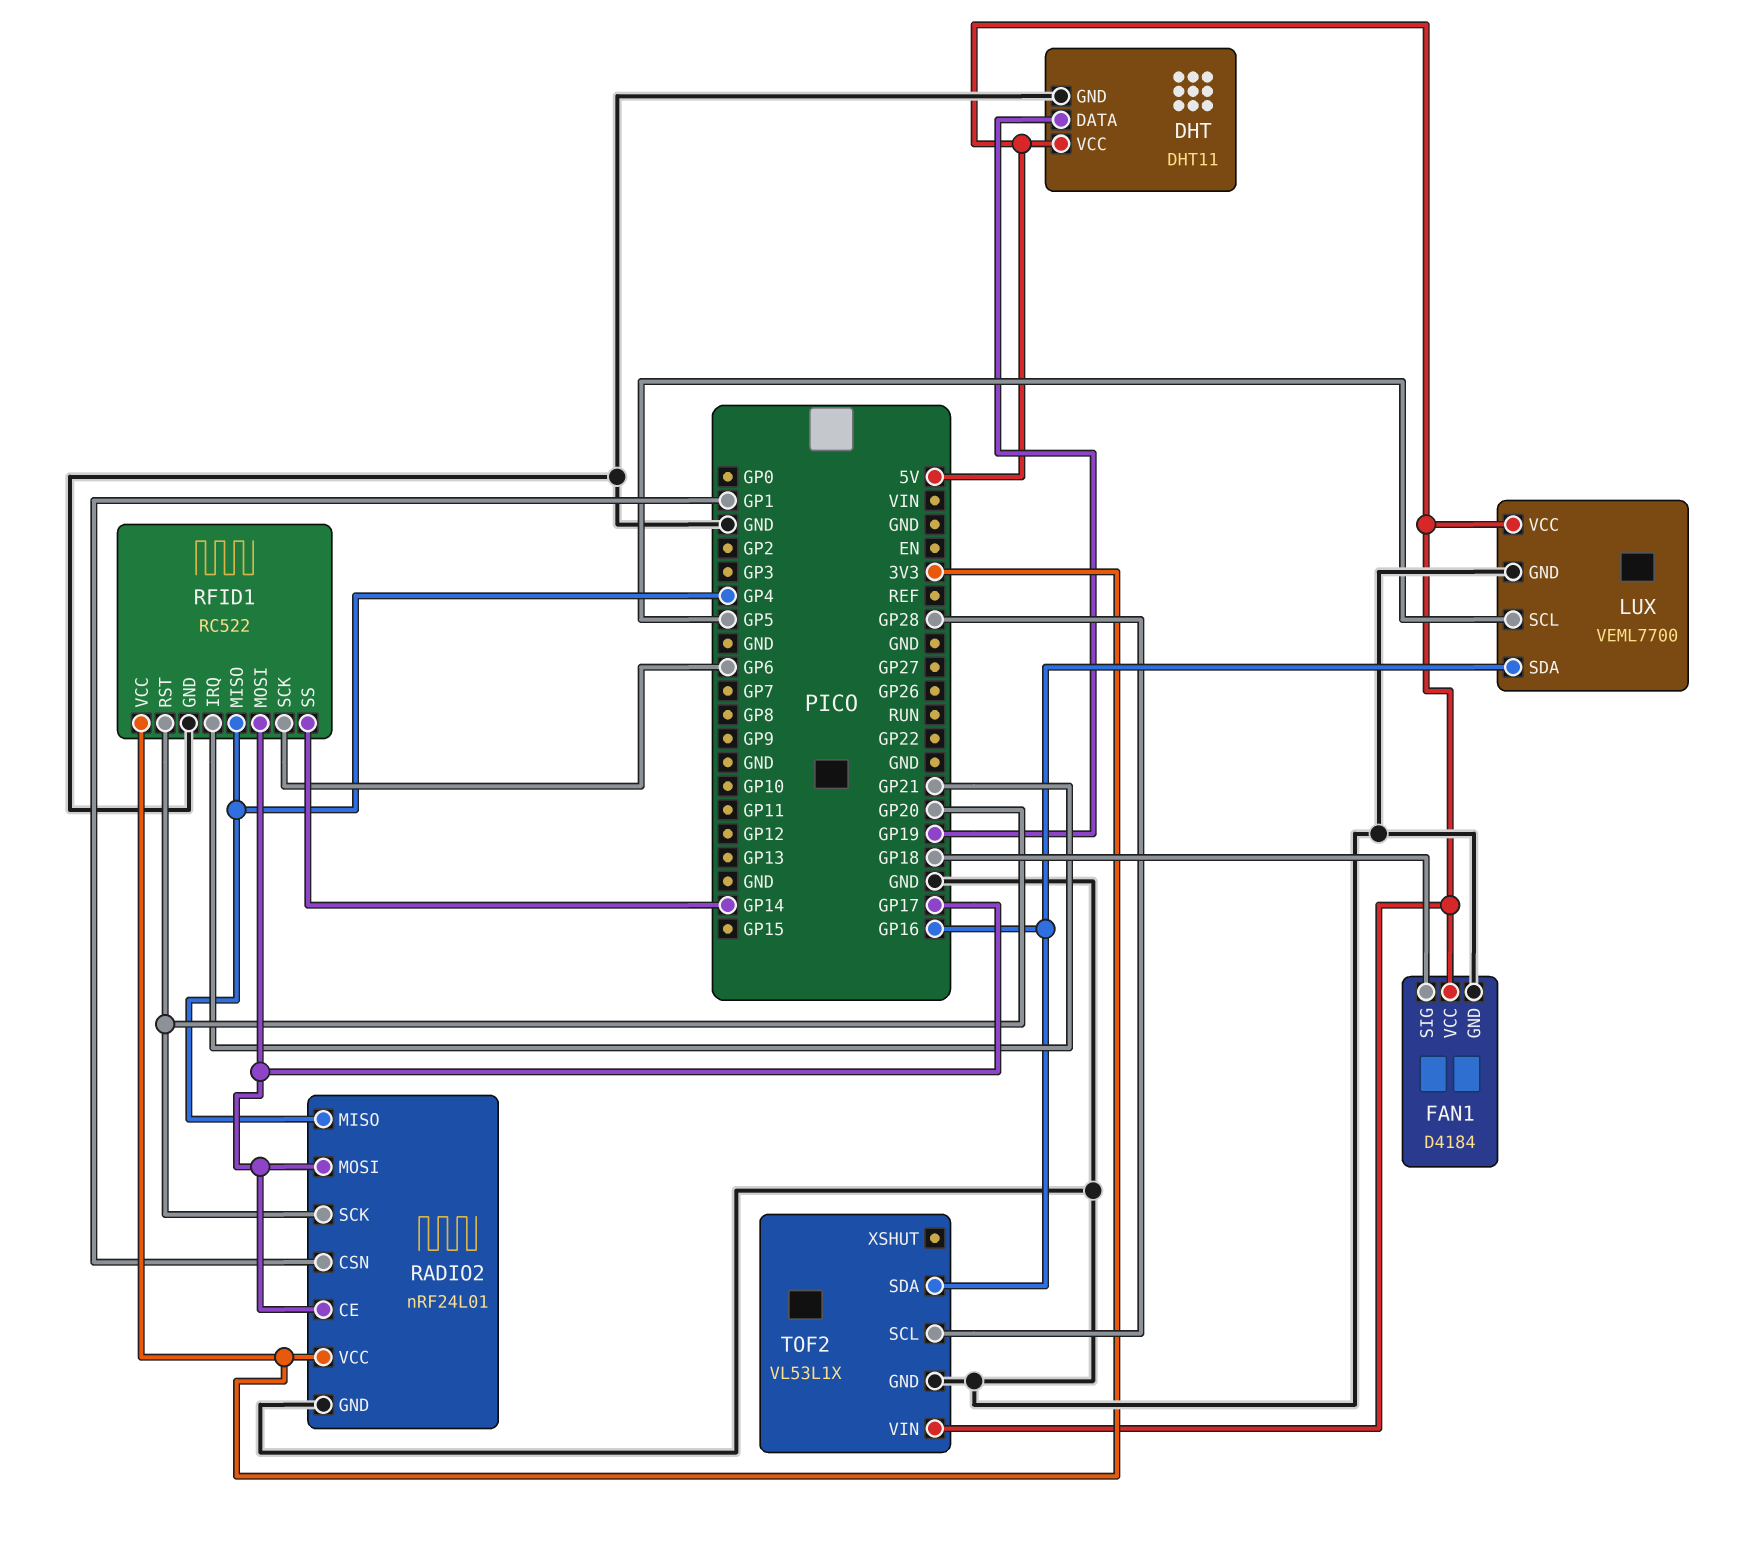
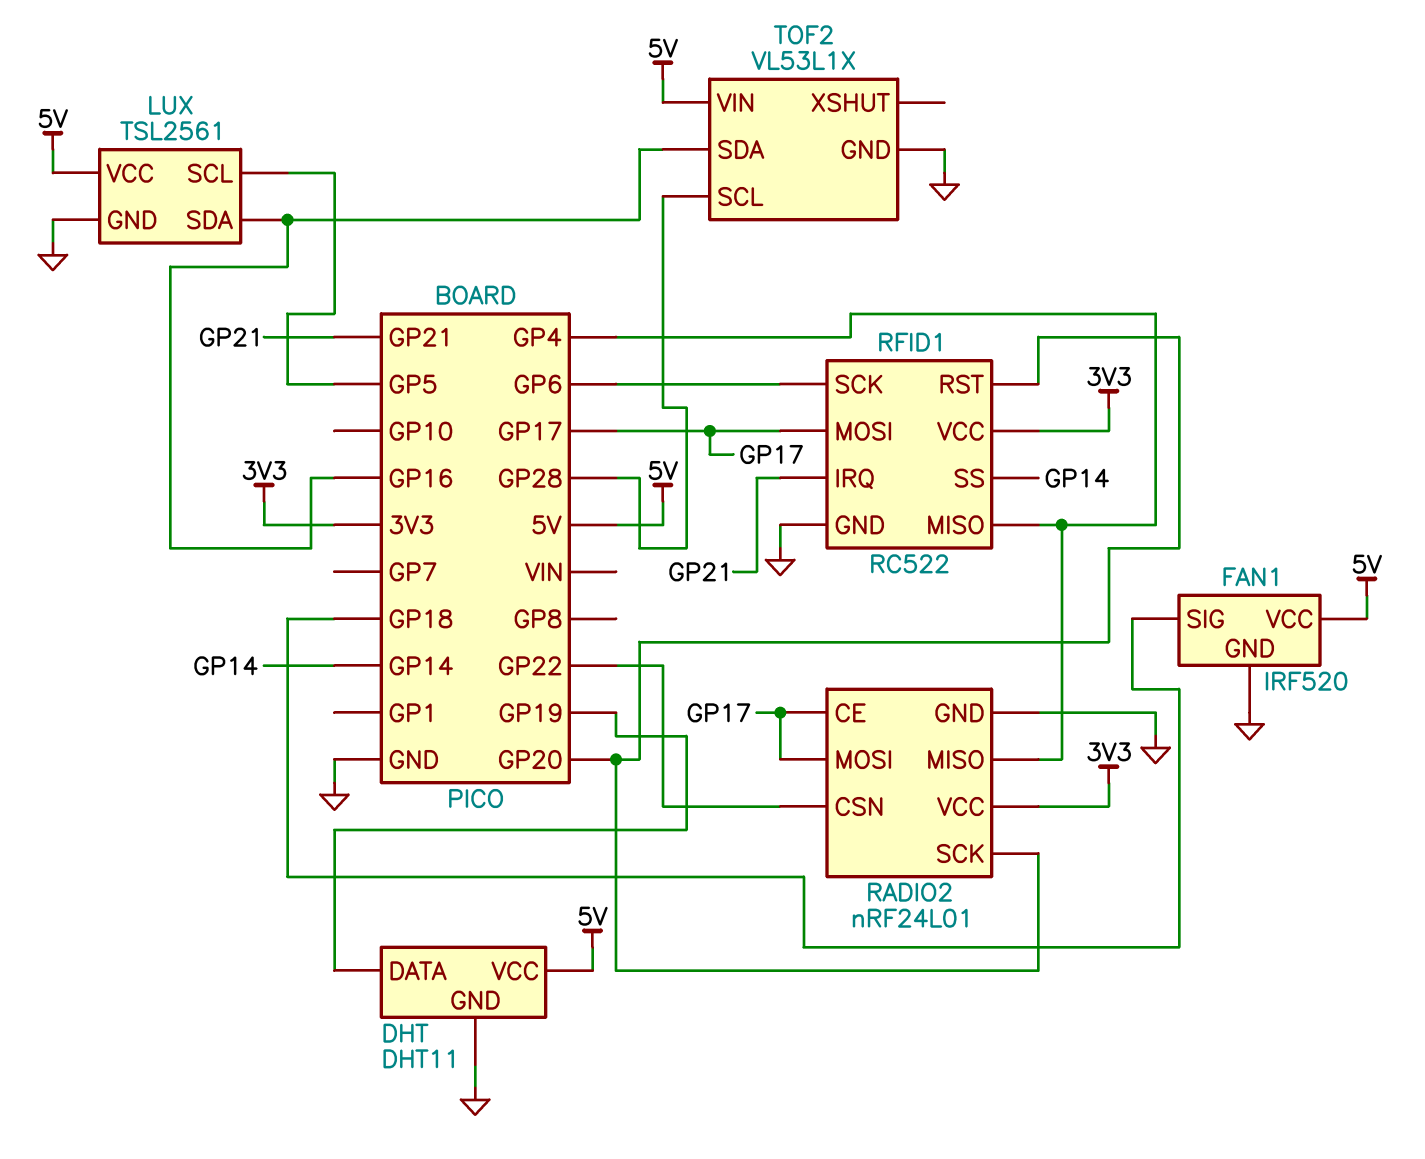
FAN1: D4184 -> IRF520
LUX: VEML7700 -> TSL2561
RADIO2 pin CSN: GP1 -> GP22

